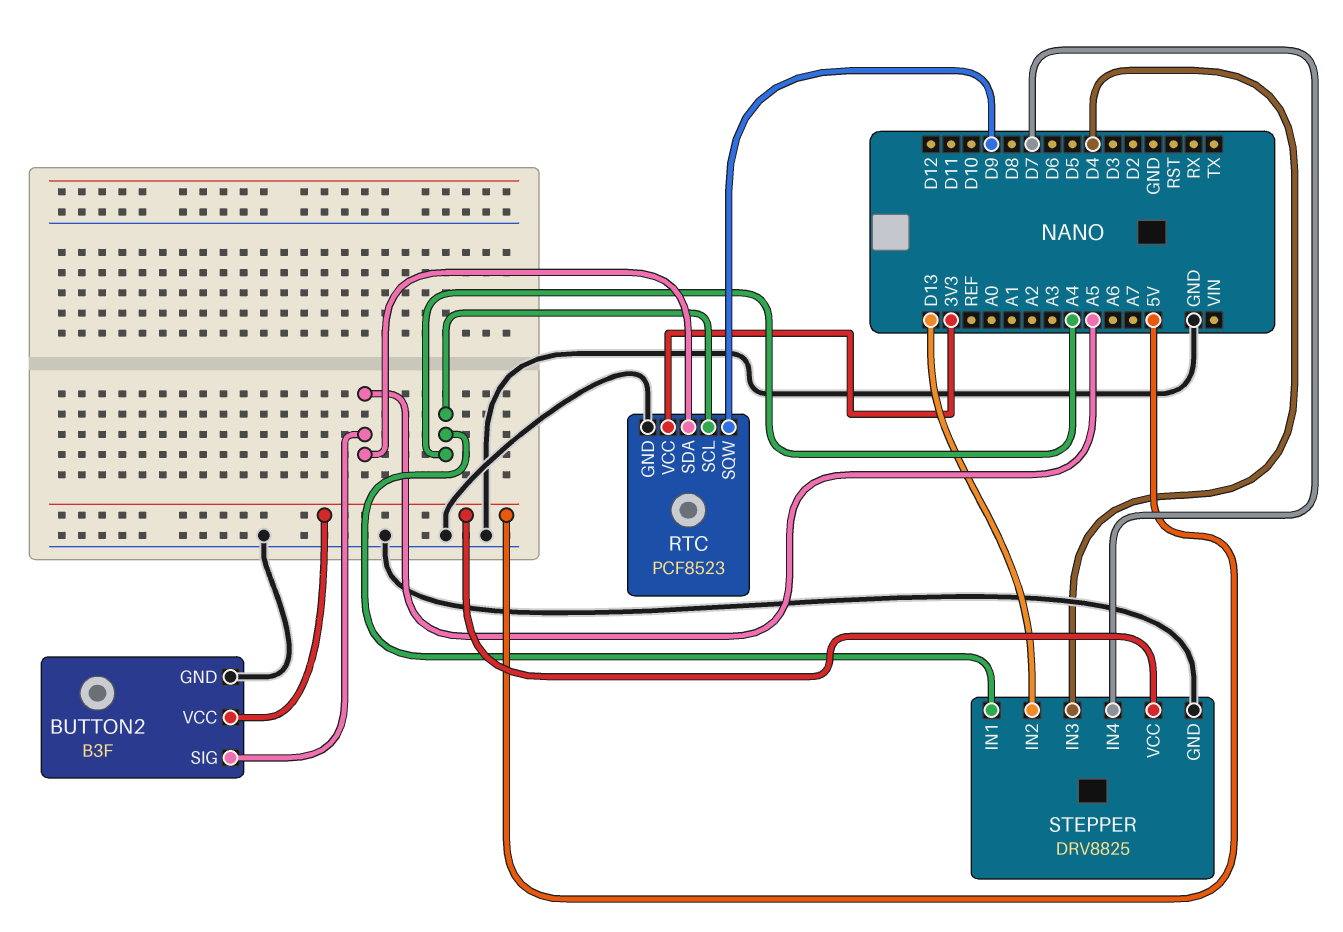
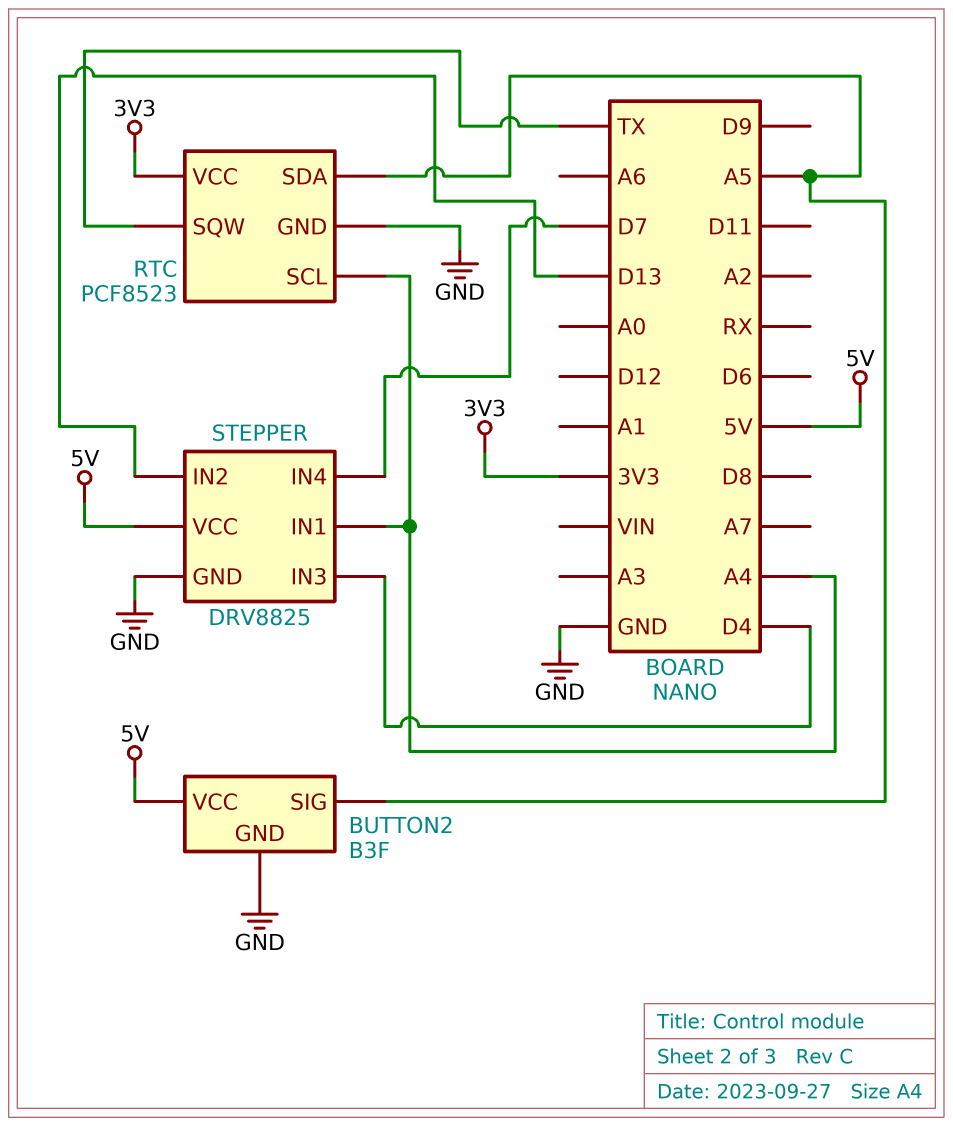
RTC pin SQW: D9 -> TX

